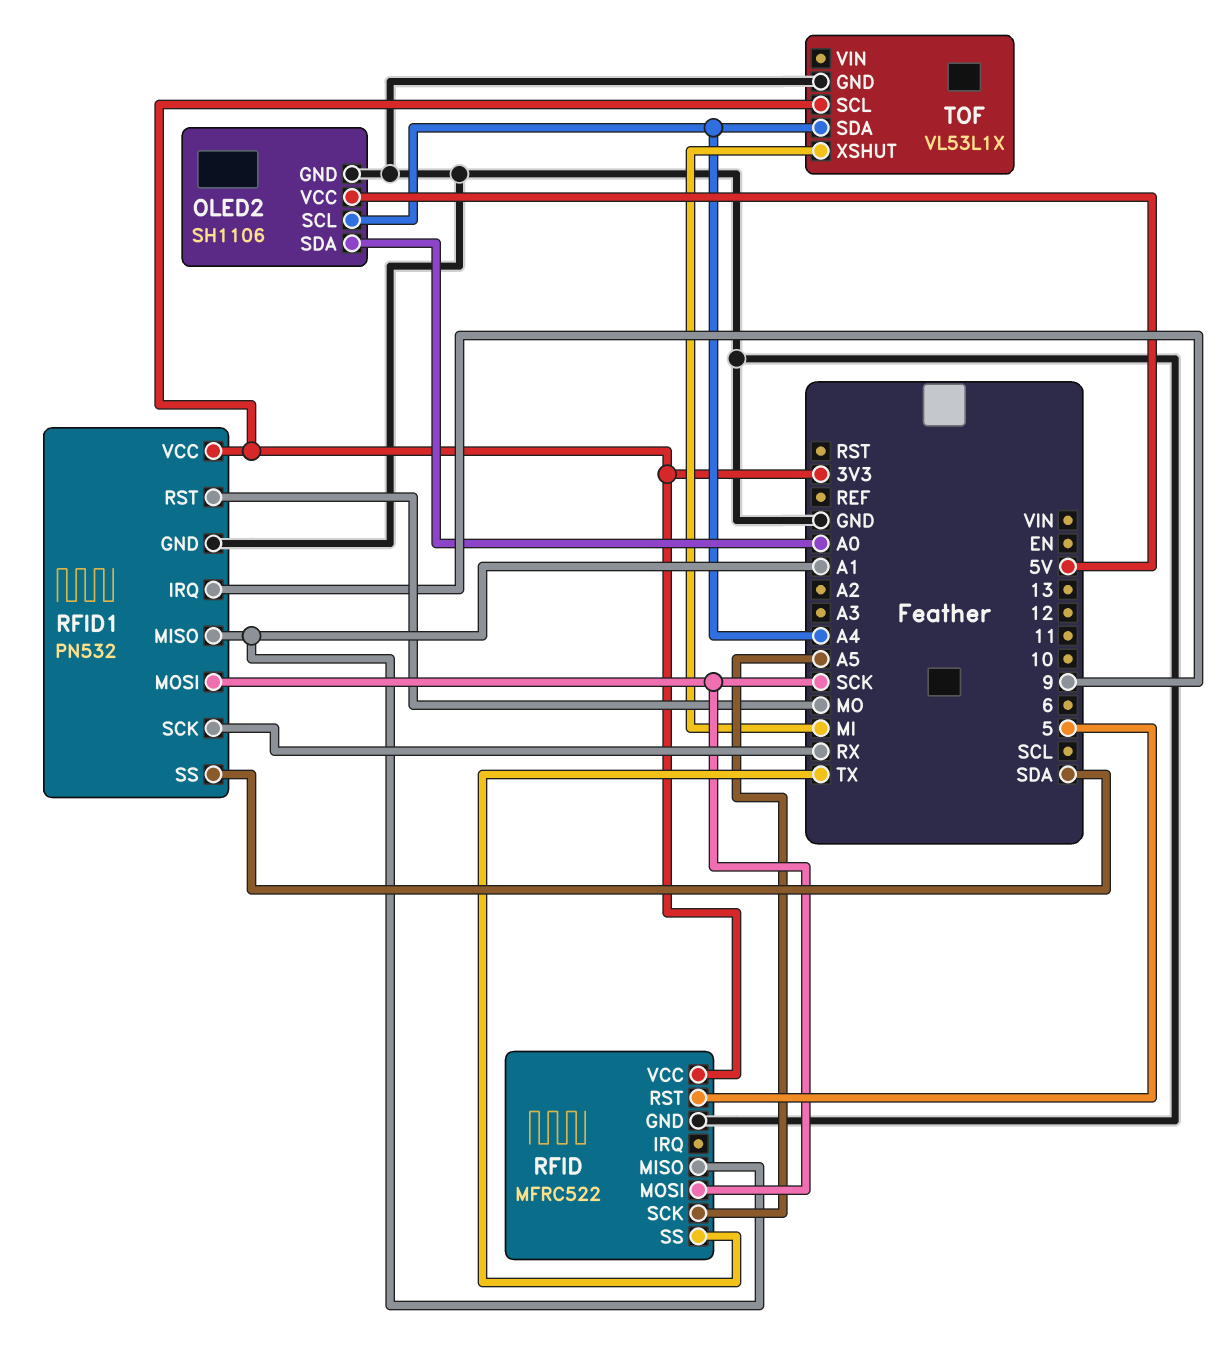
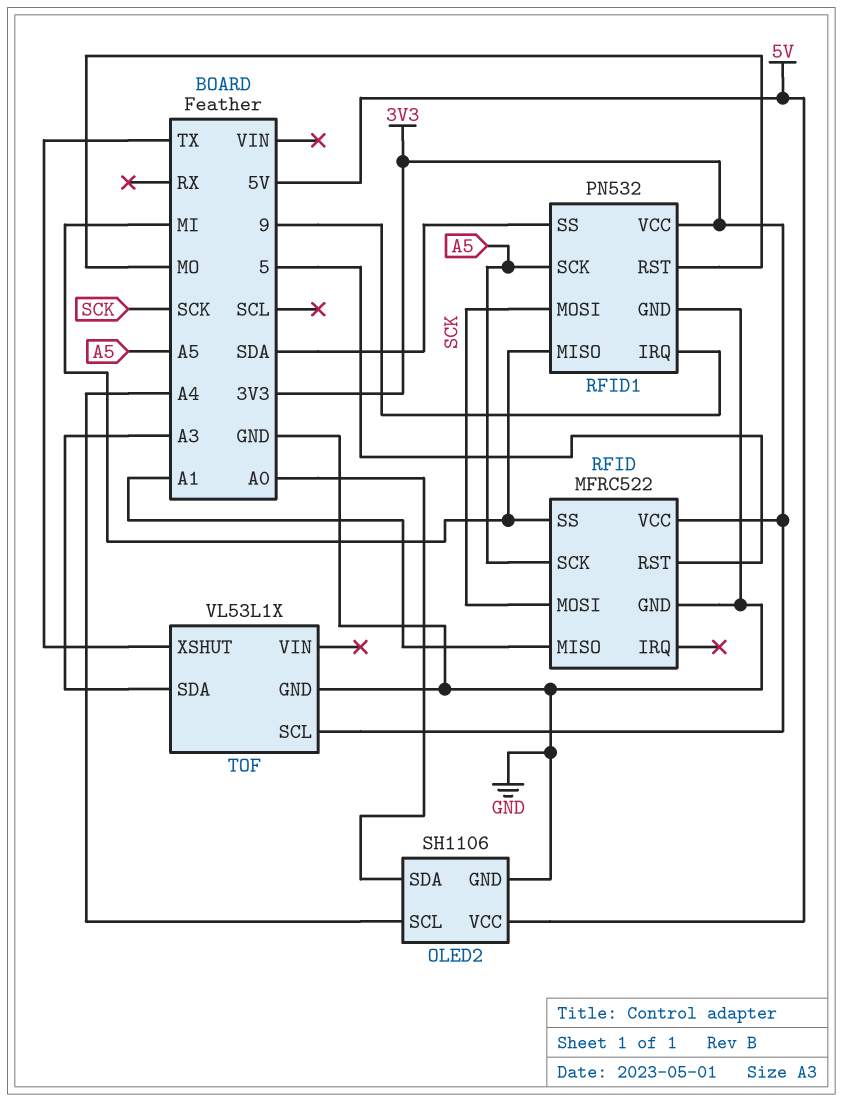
RFID pin SS: TX -> MI
RFID1 pin MISO: A1 -> MI
RFID1 pin SCK: RX -> A5
TOF pin SDA: A4 -> A3
TOF pin XSHUT: MI -> TX

